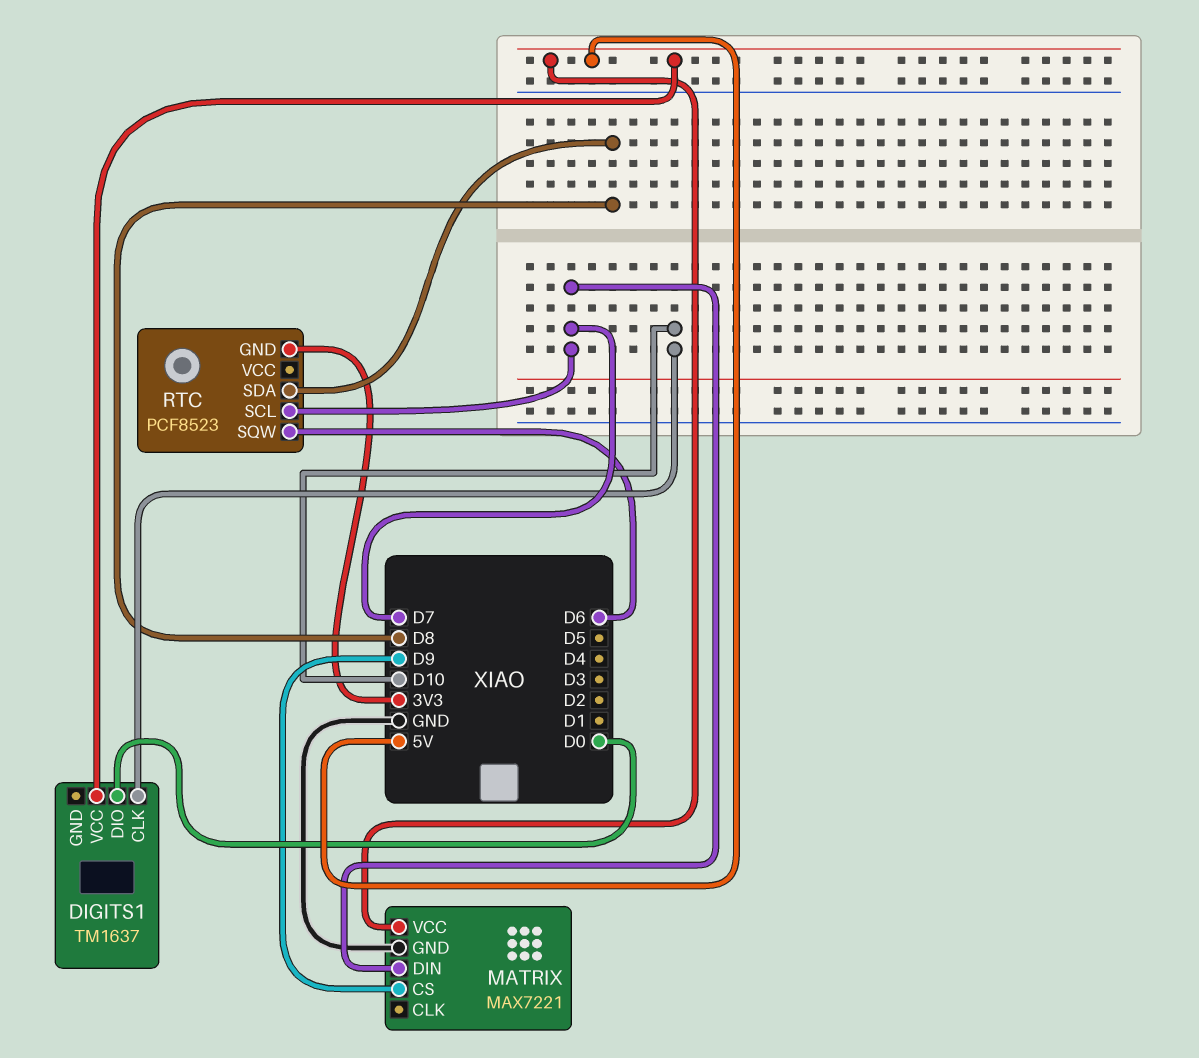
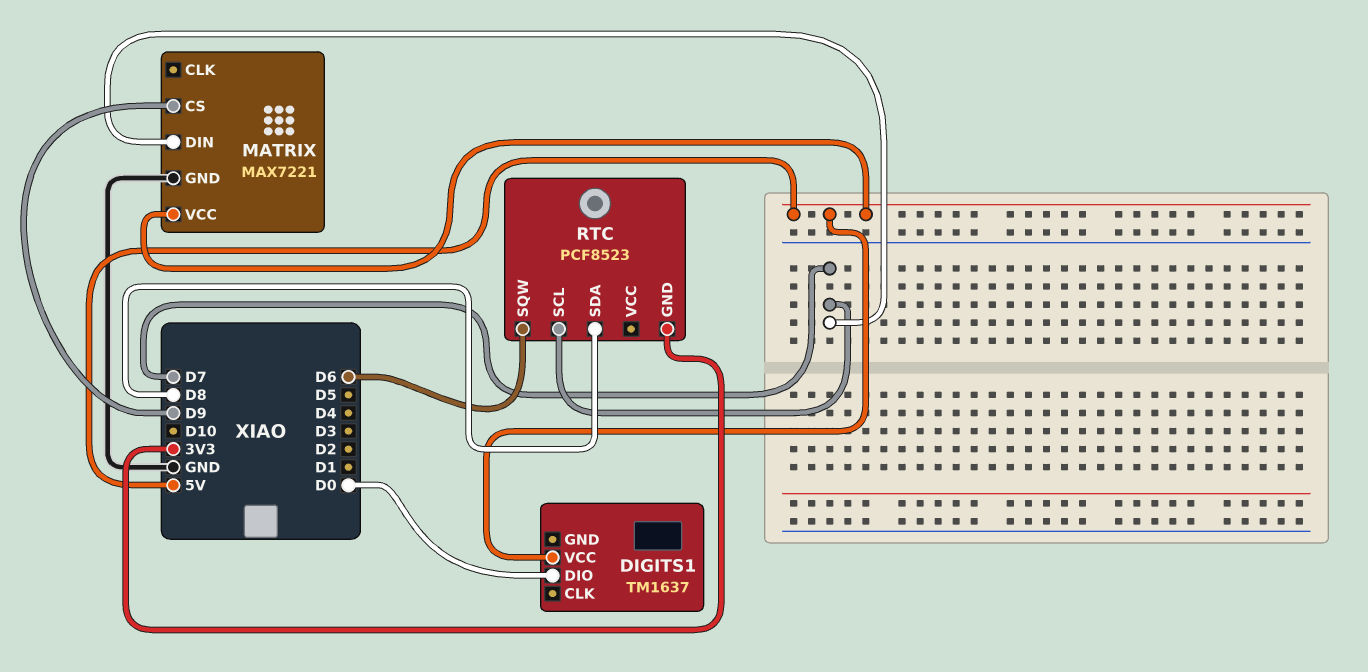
DIGITS1 pin CLK: D10 -> none

